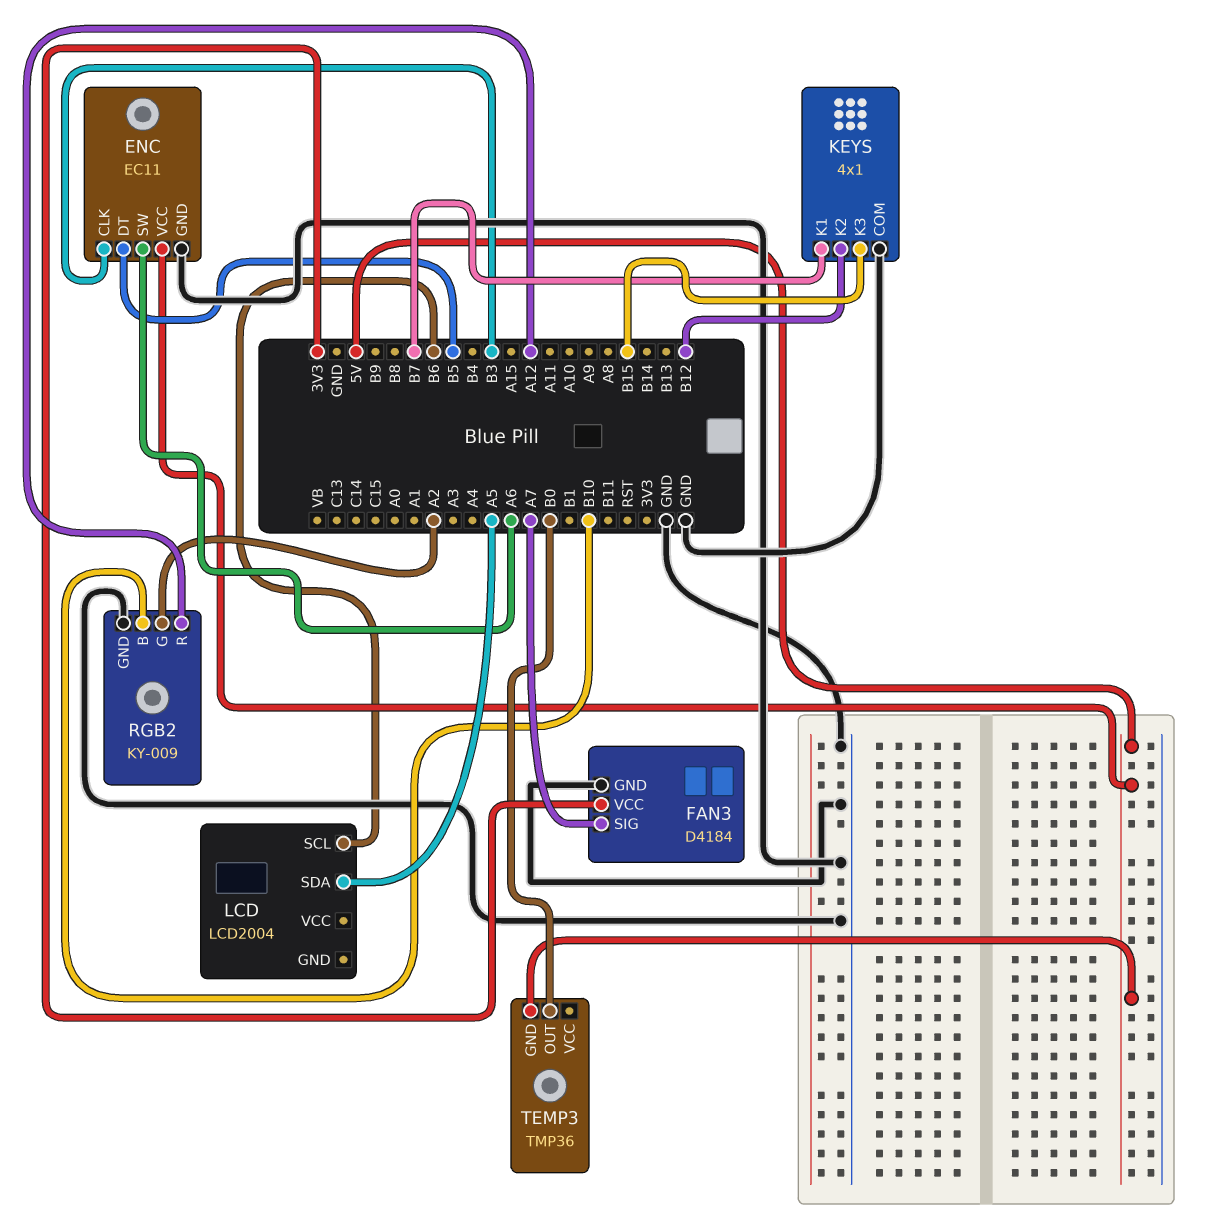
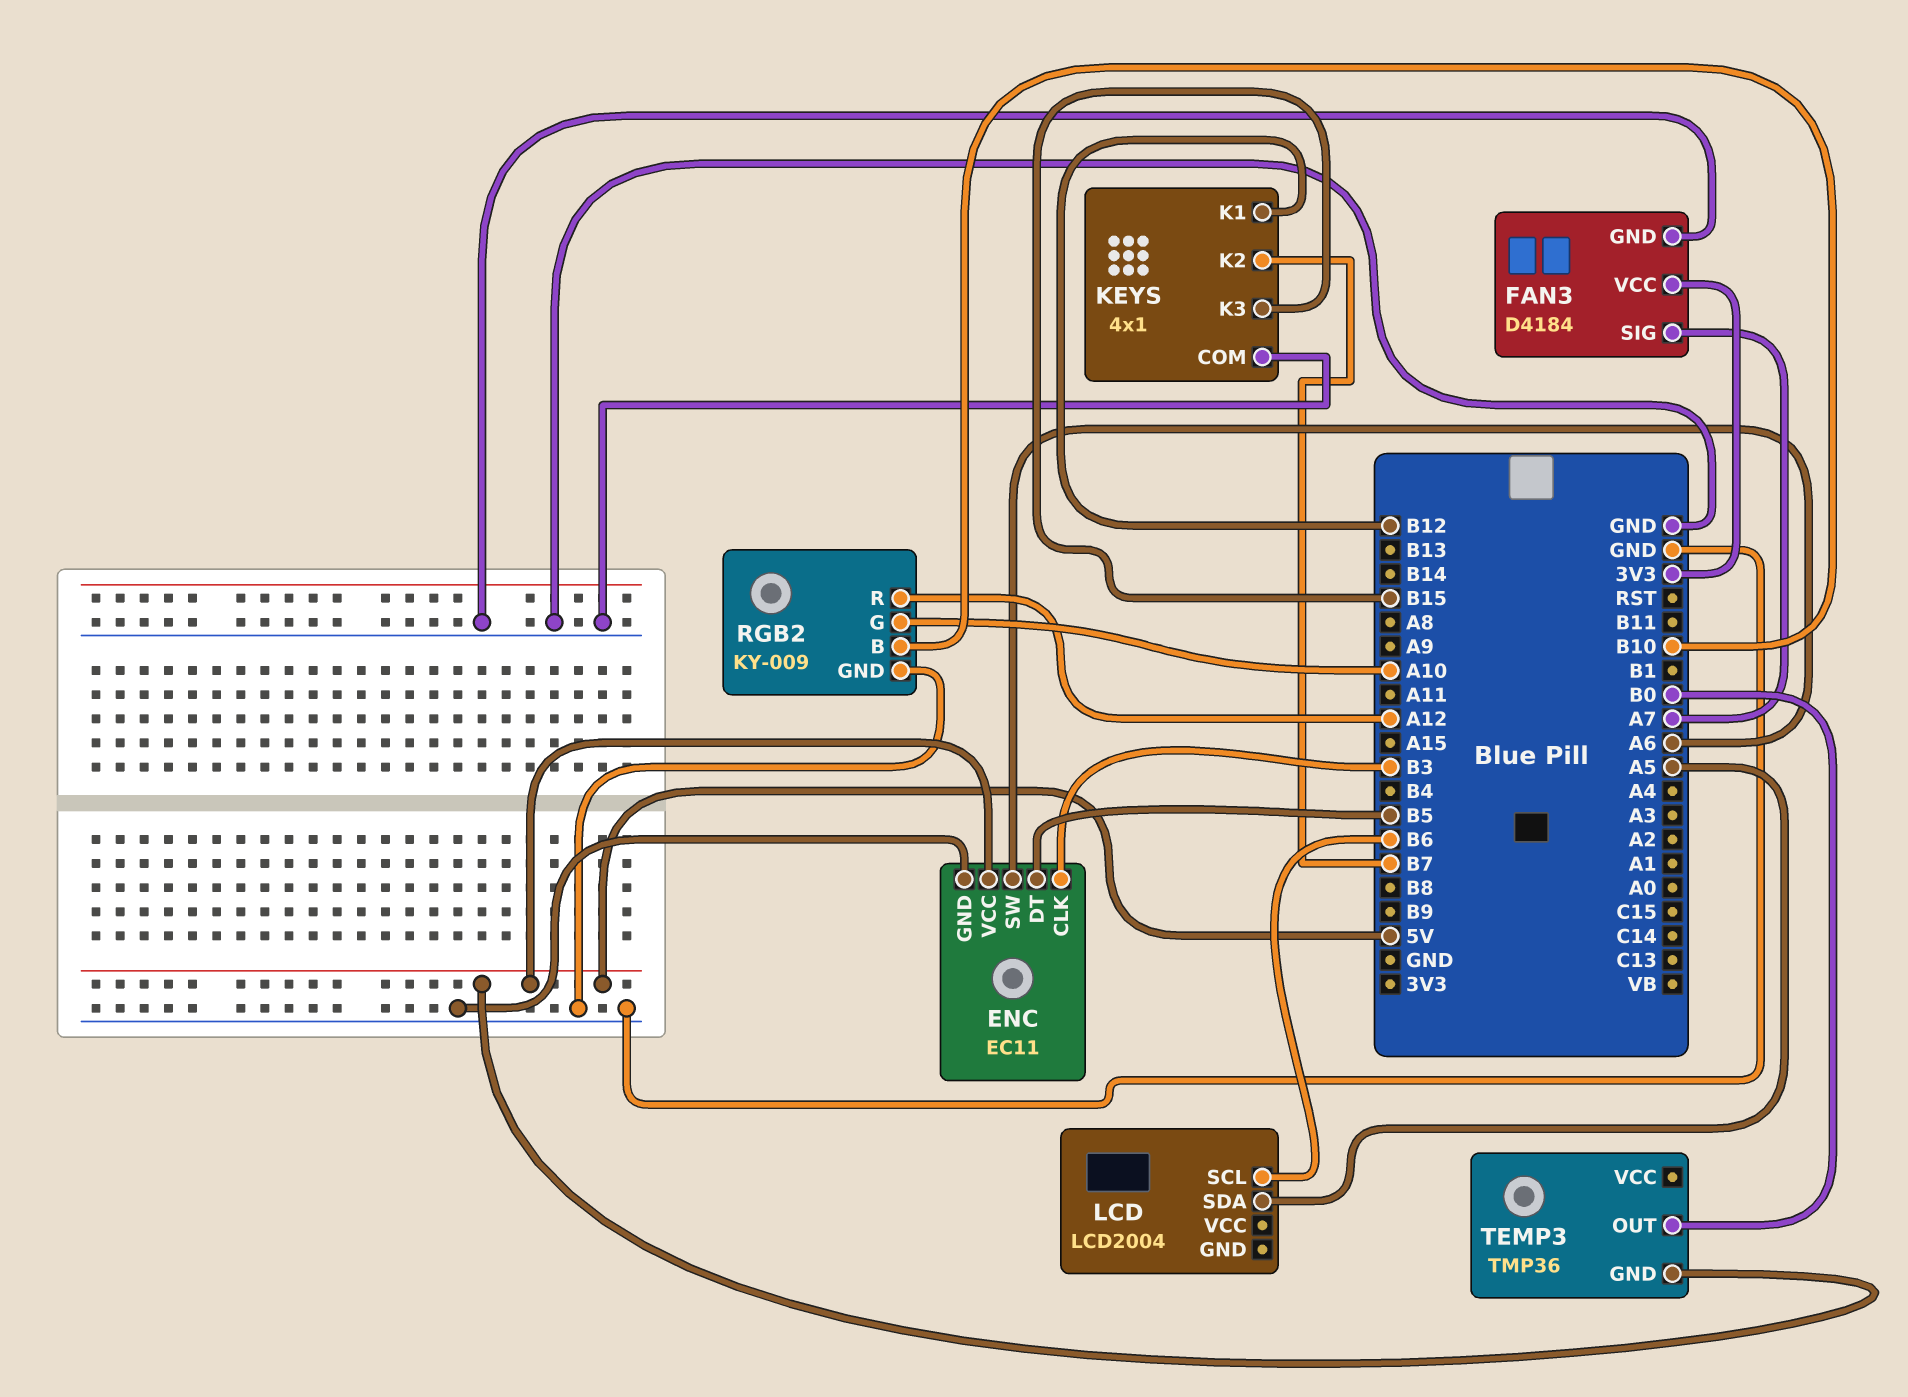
KEYS pin K1: B7 -> B12
KEYS pin K2: B12 -> B7
RGB2 pin G: A2 -> A10

